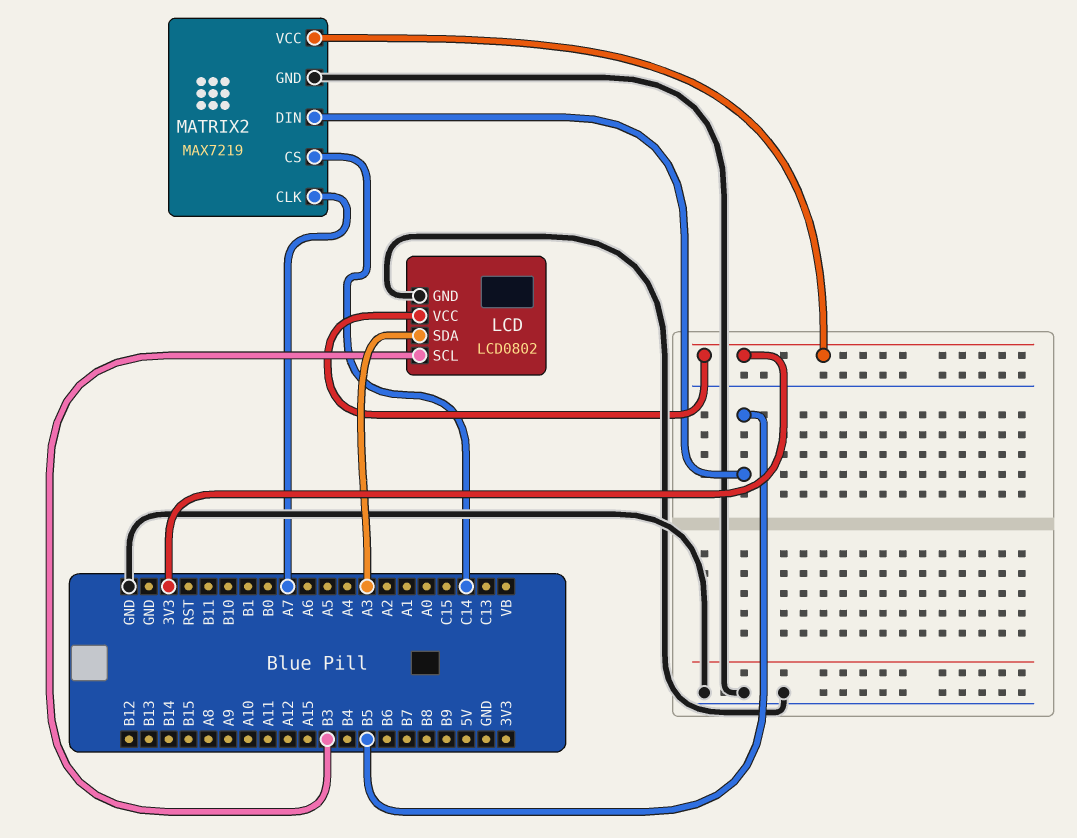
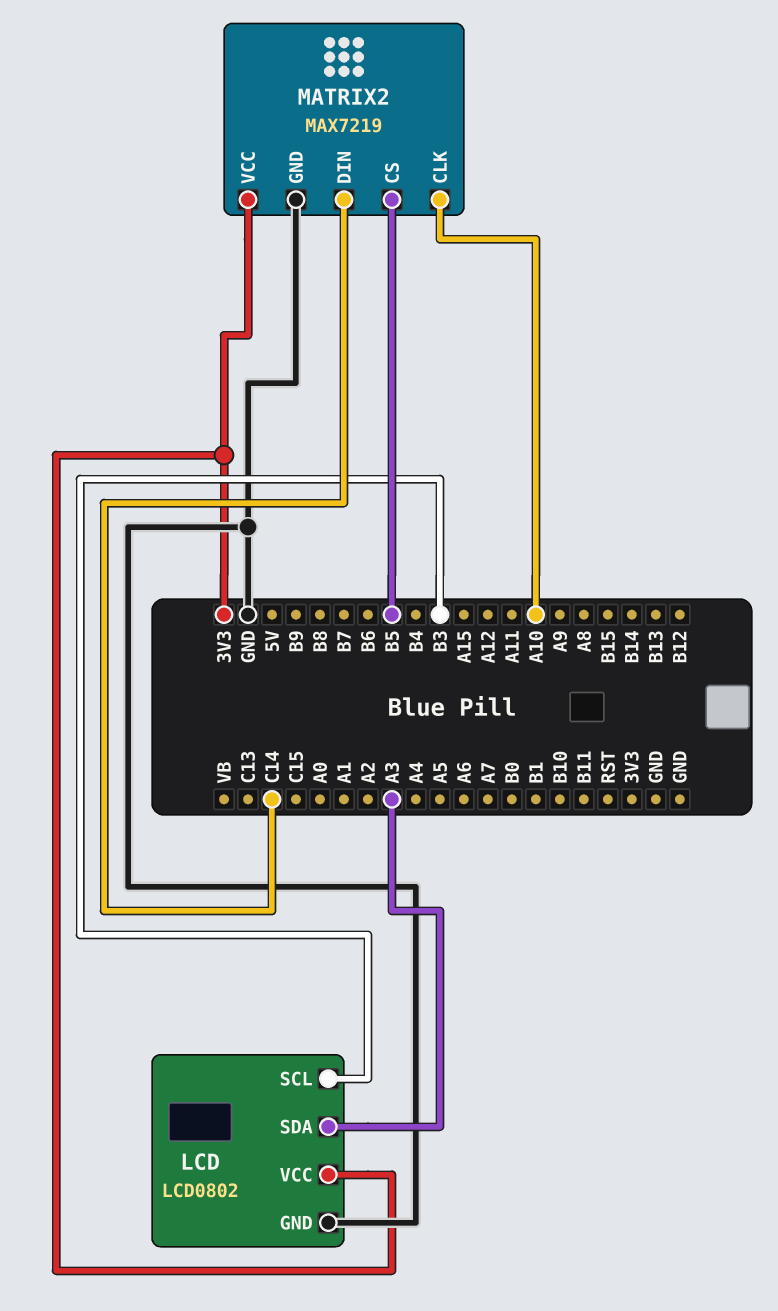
MATRIX2 pin CLK: A7 -> A10
MATRIX2 pin CS: C14 -> B5
MATRIX2 pin DIN: B5 -> C14

